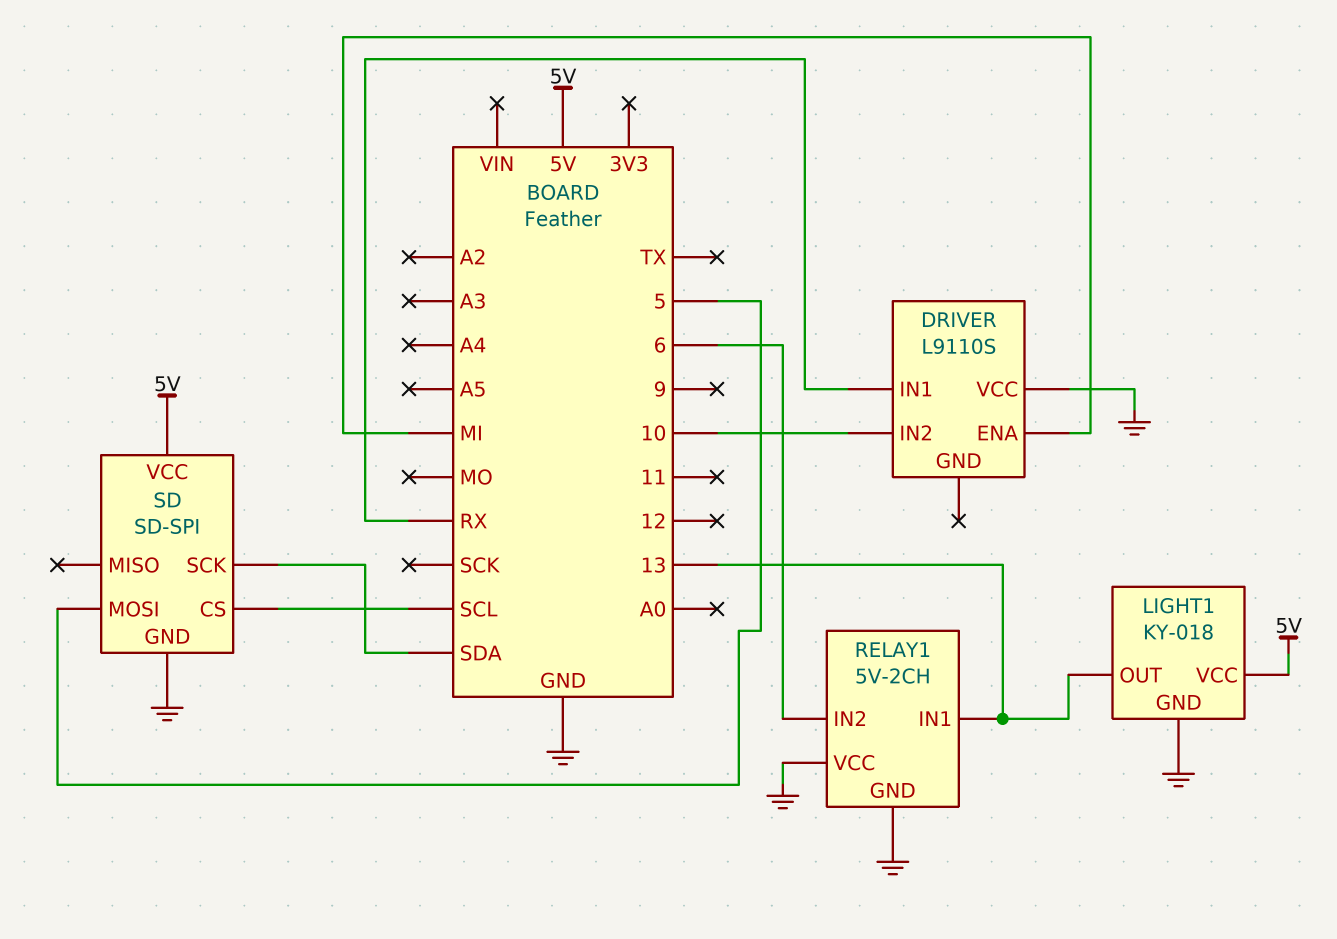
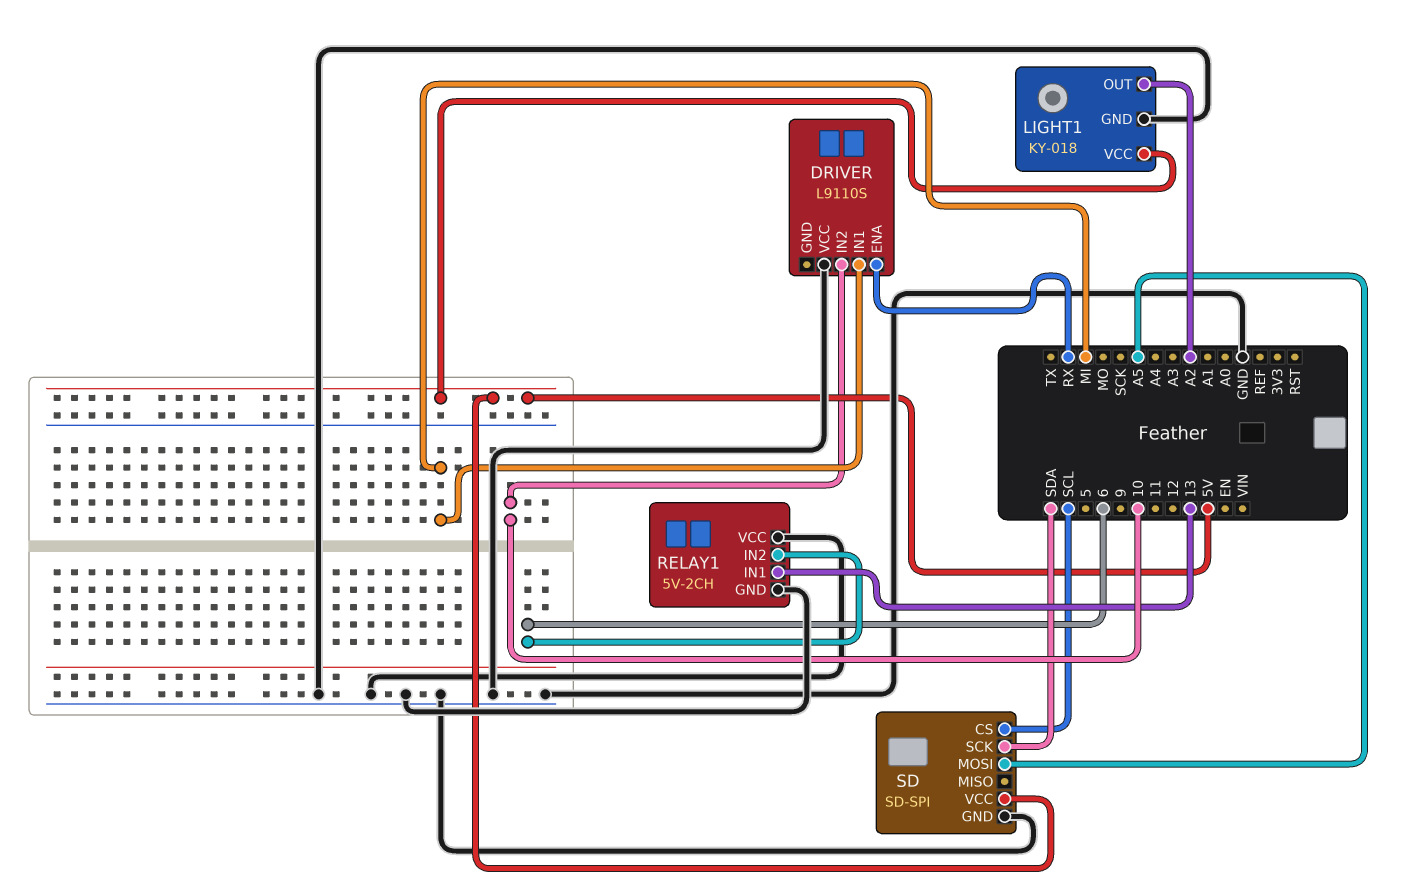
DRIVER pin ENA: MI -> RX
DRIVER pin IN1: RX -> MI
LIGHT1 pin OUT: 13 -> A2
SD pin MOSI: 5 -> A5

